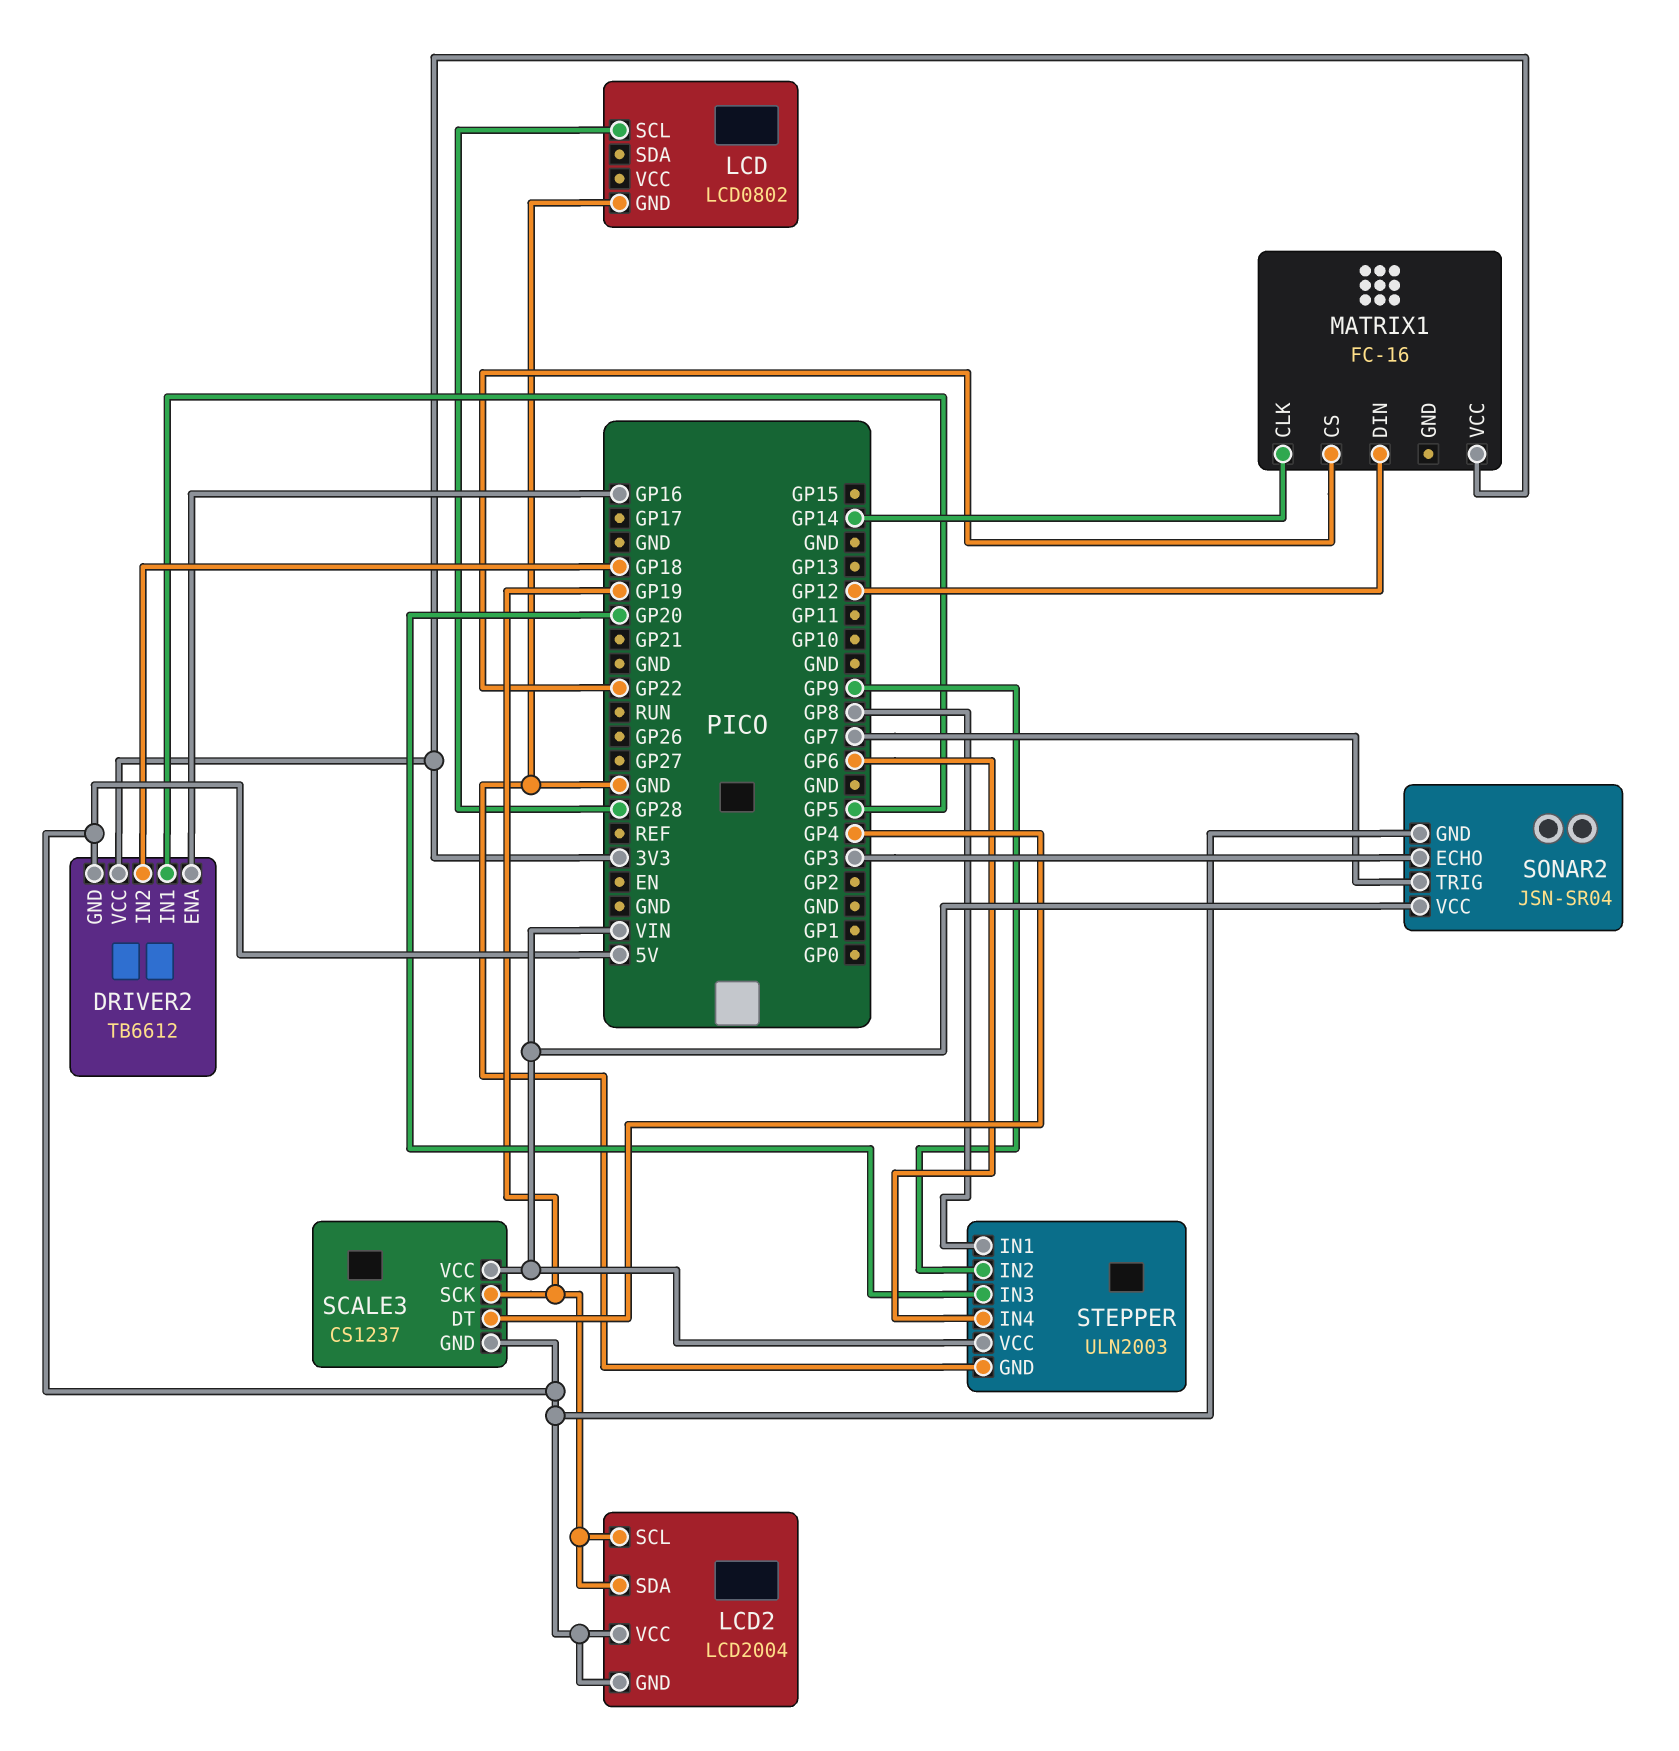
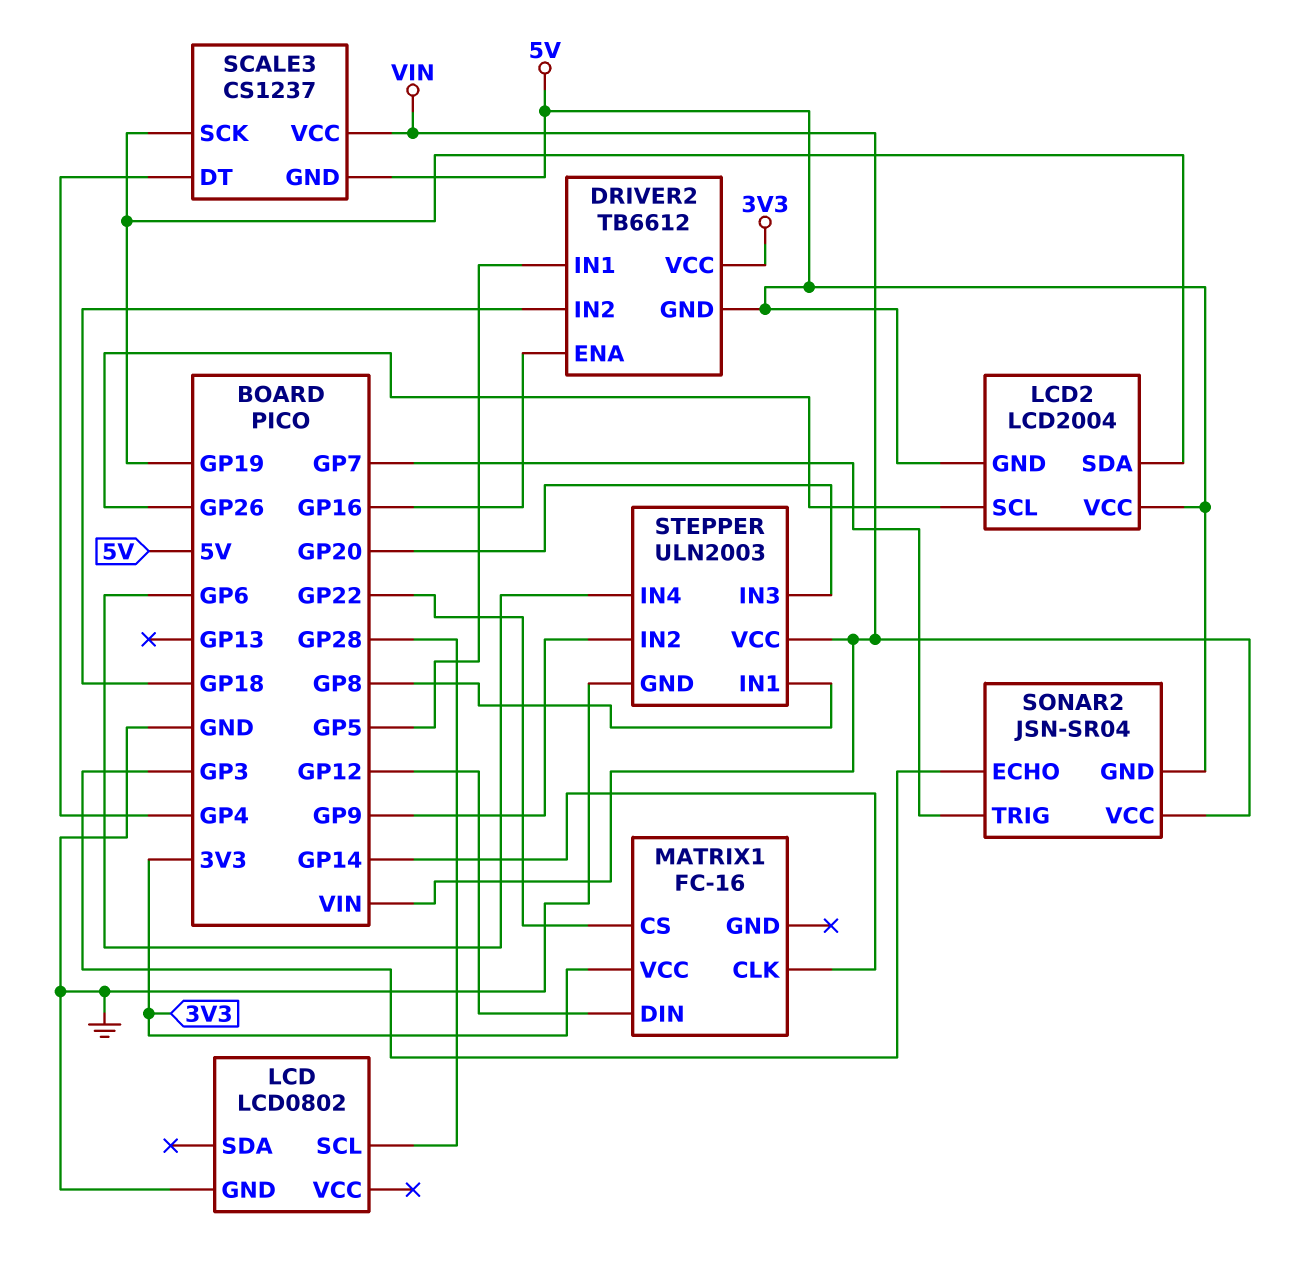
LCD2 pin SCL: GP19 -> GP26

